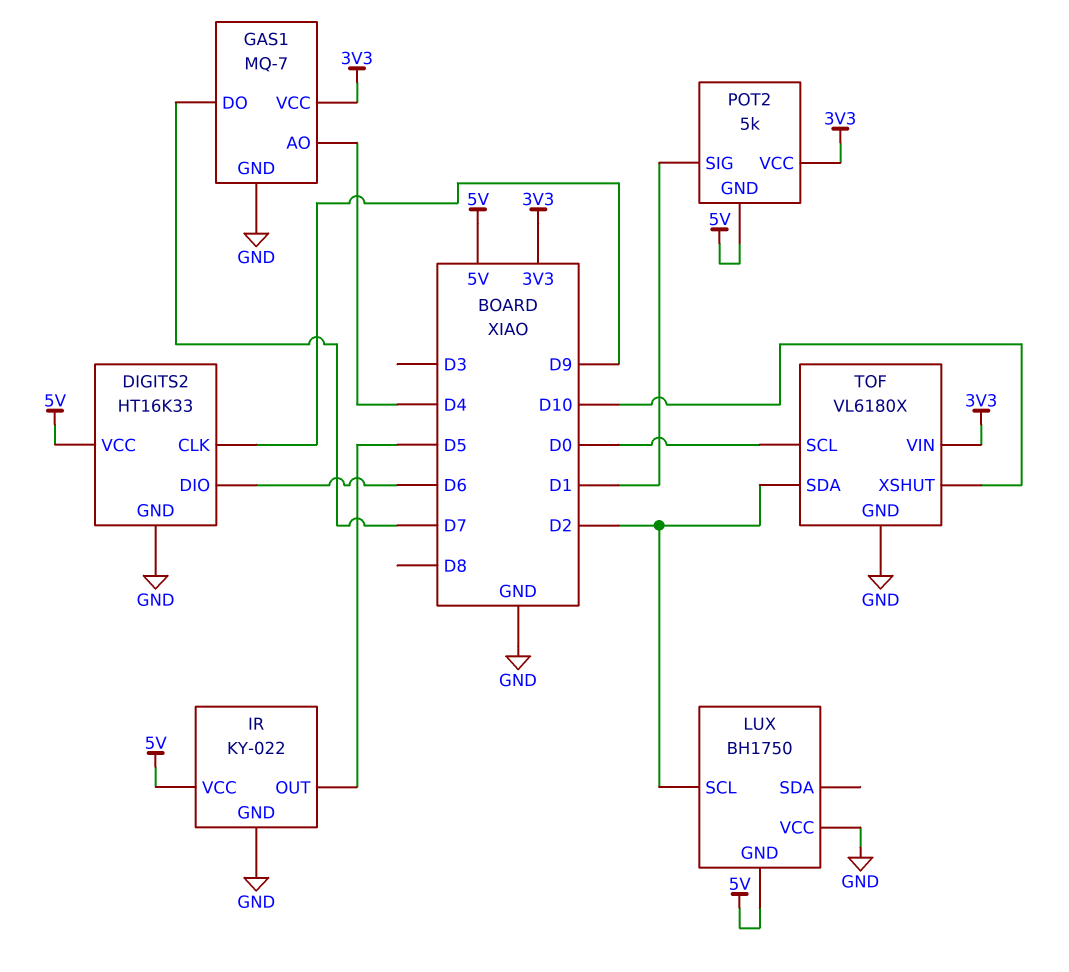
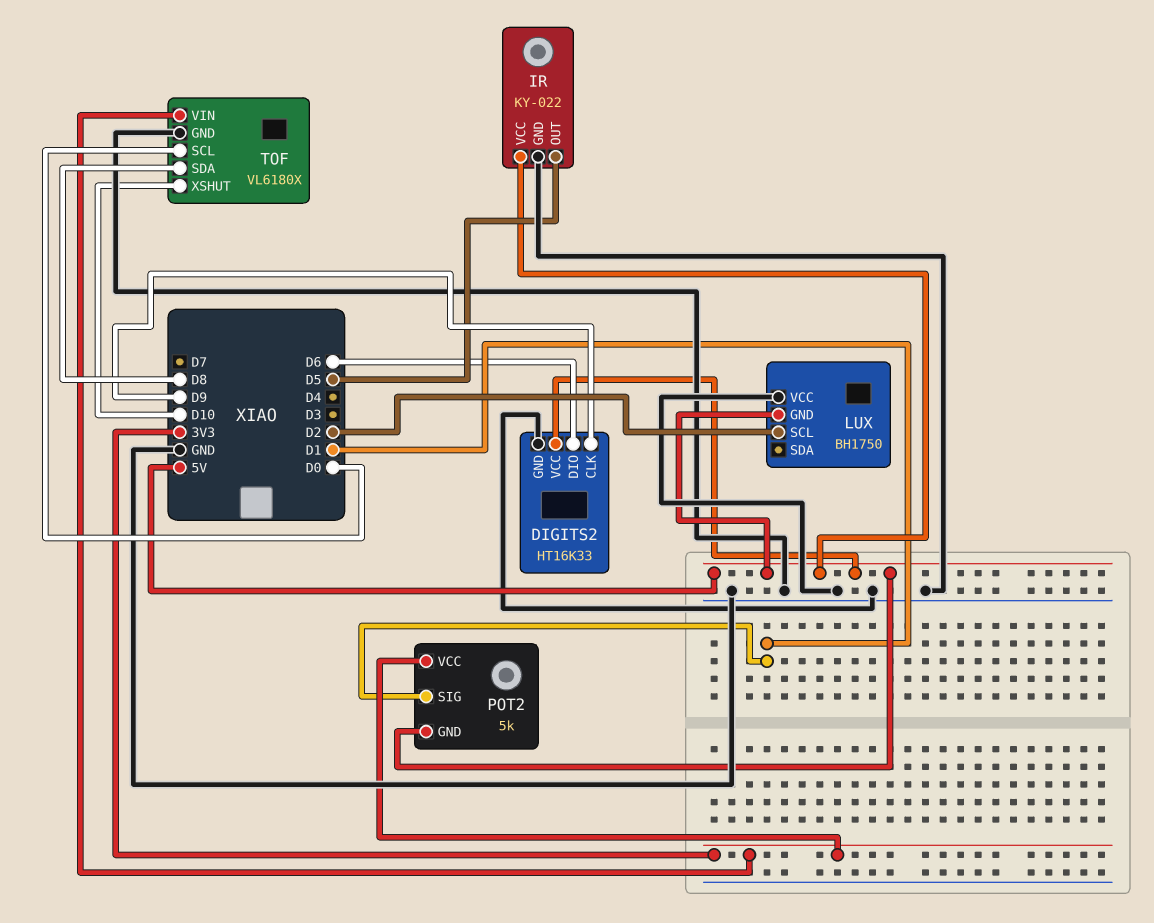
GAS1: MQ-7 -> none
GAS1 pin AO: D4 -> none
GAS1 pin DO: D7 -> none
GAS1 pin GND: GND -> none
GAS1 pin VCC: 3V3 -> none
TOF pin SDA: D2 -> D8

